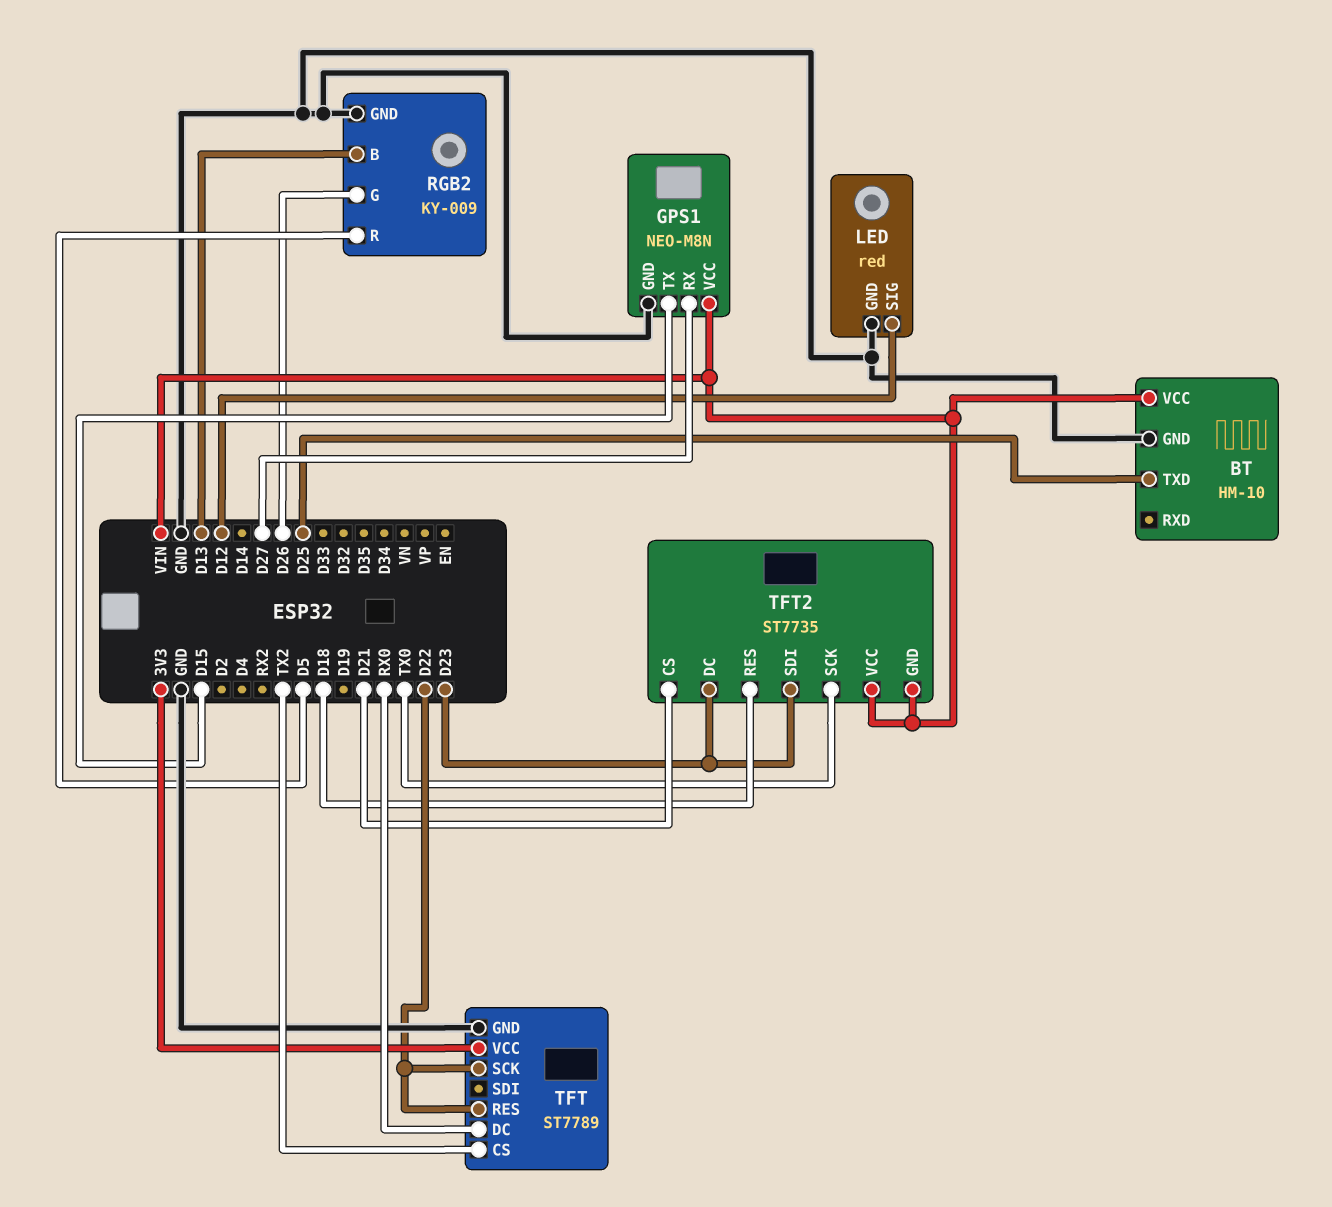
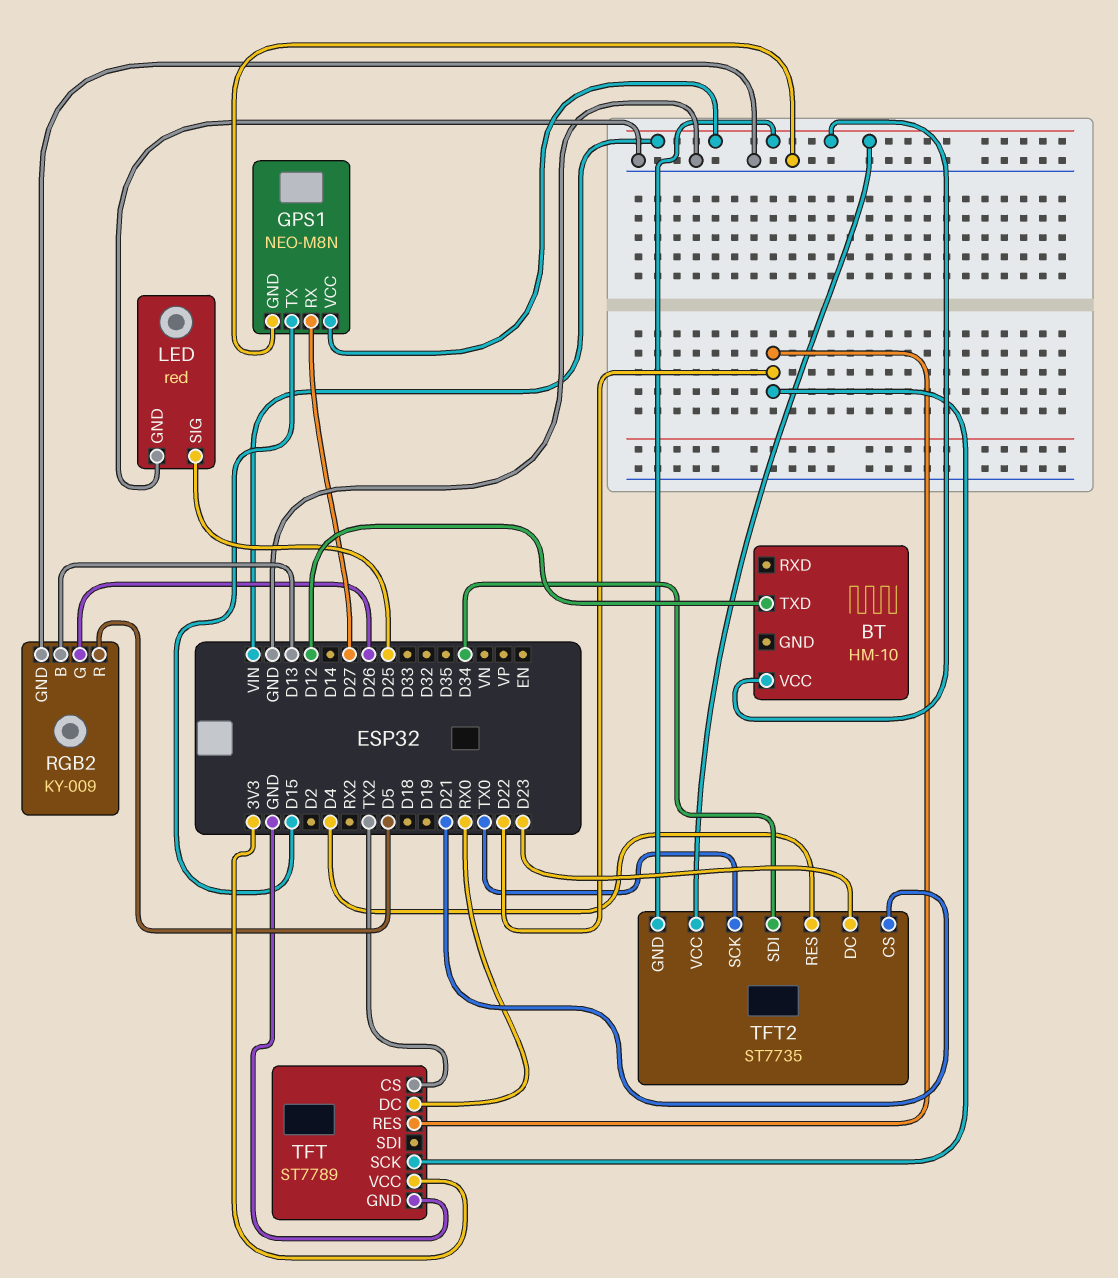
BT pin GND: GND -> none
BT pin TXD: D25 -> D12
LED pin SIG: D12 -> D25
TFT2 pin RES: D18 -> D4
TFT2 pin SDI: D23 -> D34

